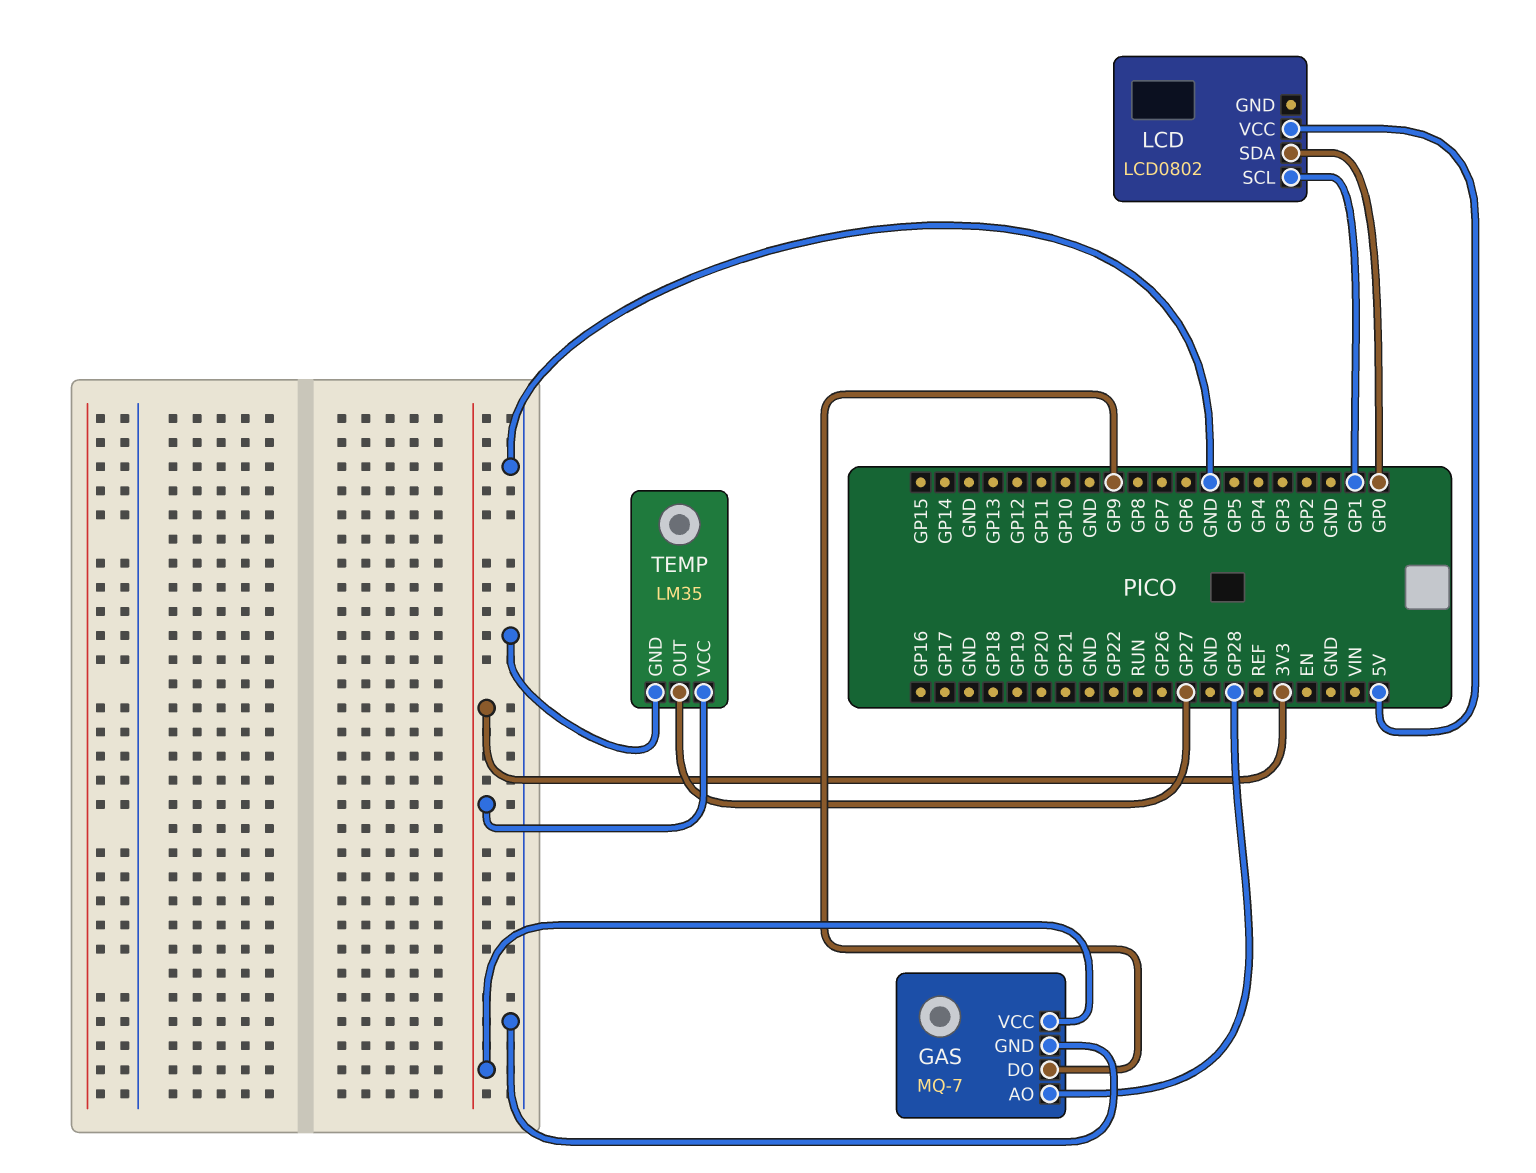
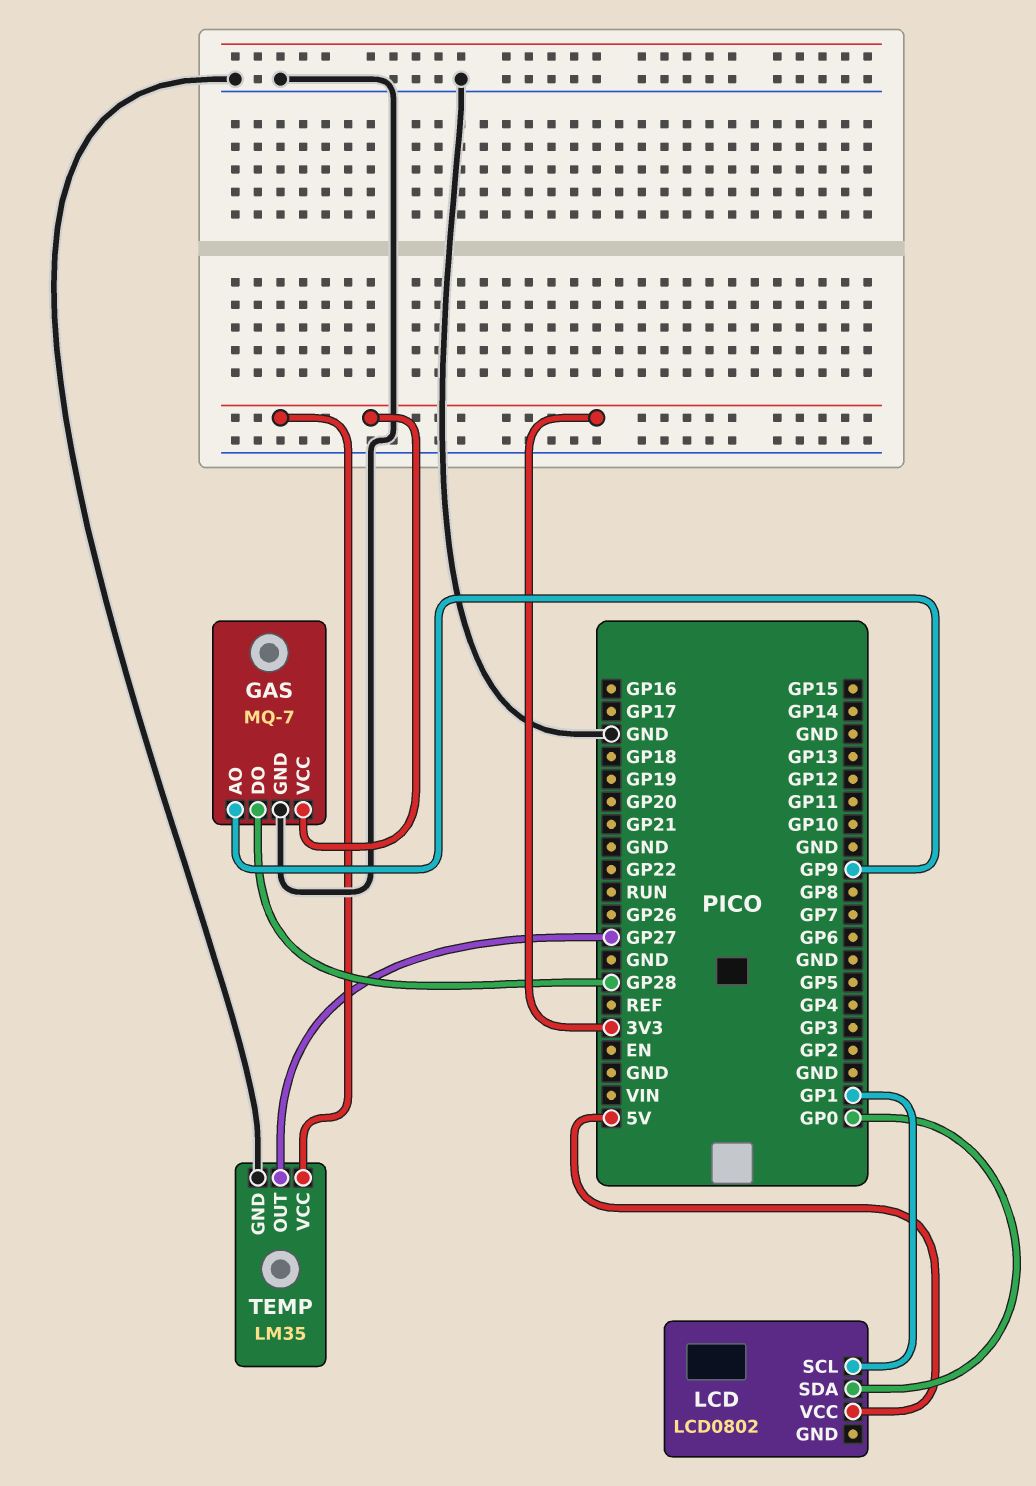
GAS pin AO: GP28 -> GP9
GAS pin DO: GP9 -> GP28

